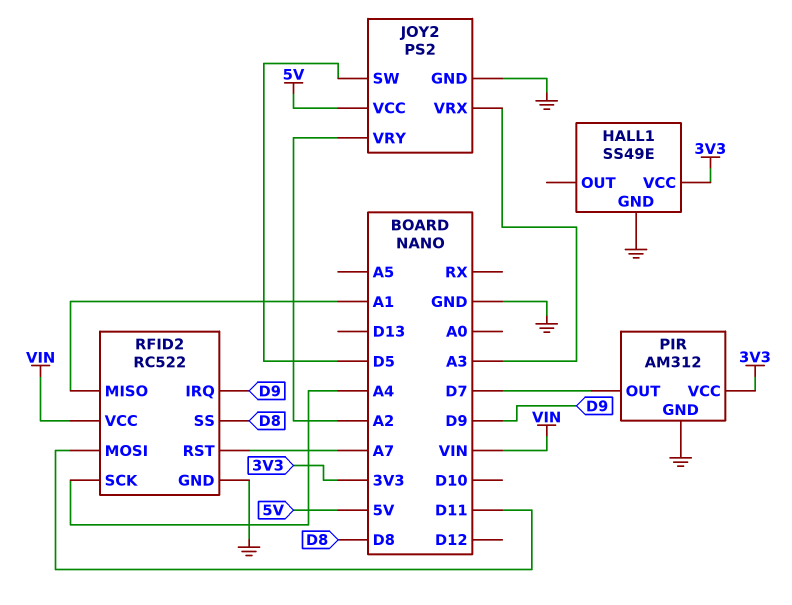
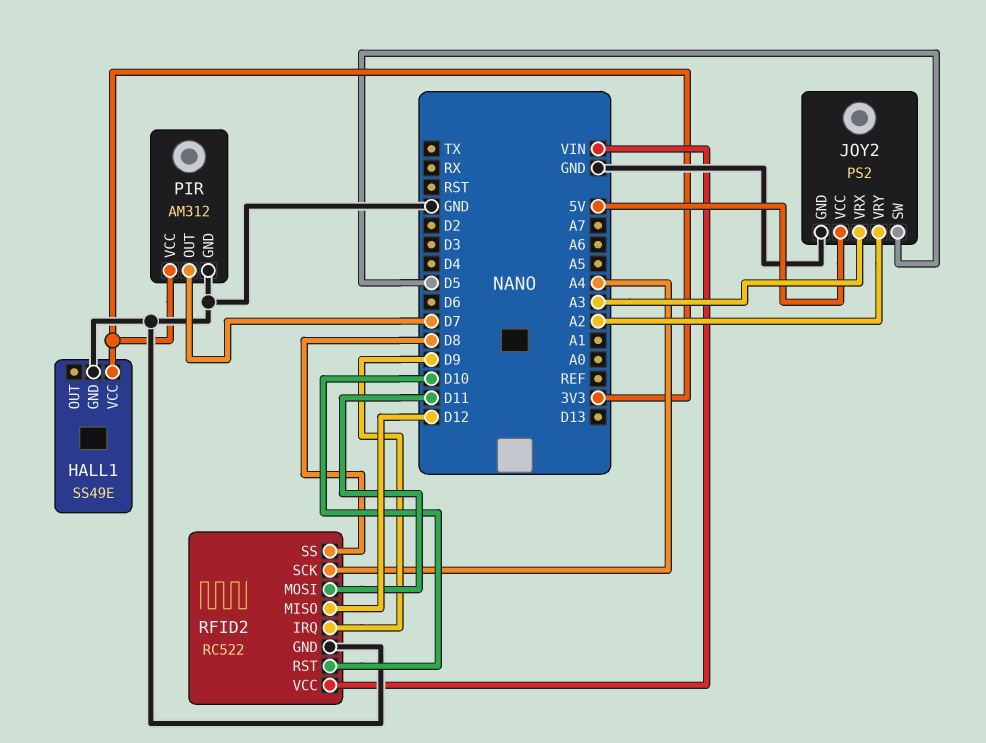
RFID2 pin MISO: A1 -> D12
RFID2 pin RST: A7 -> D10

